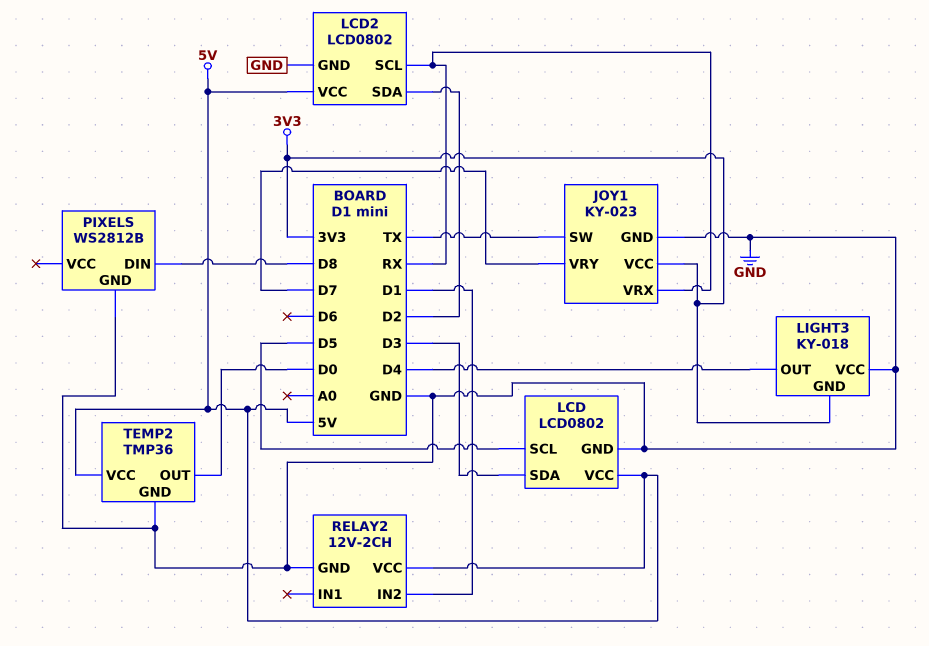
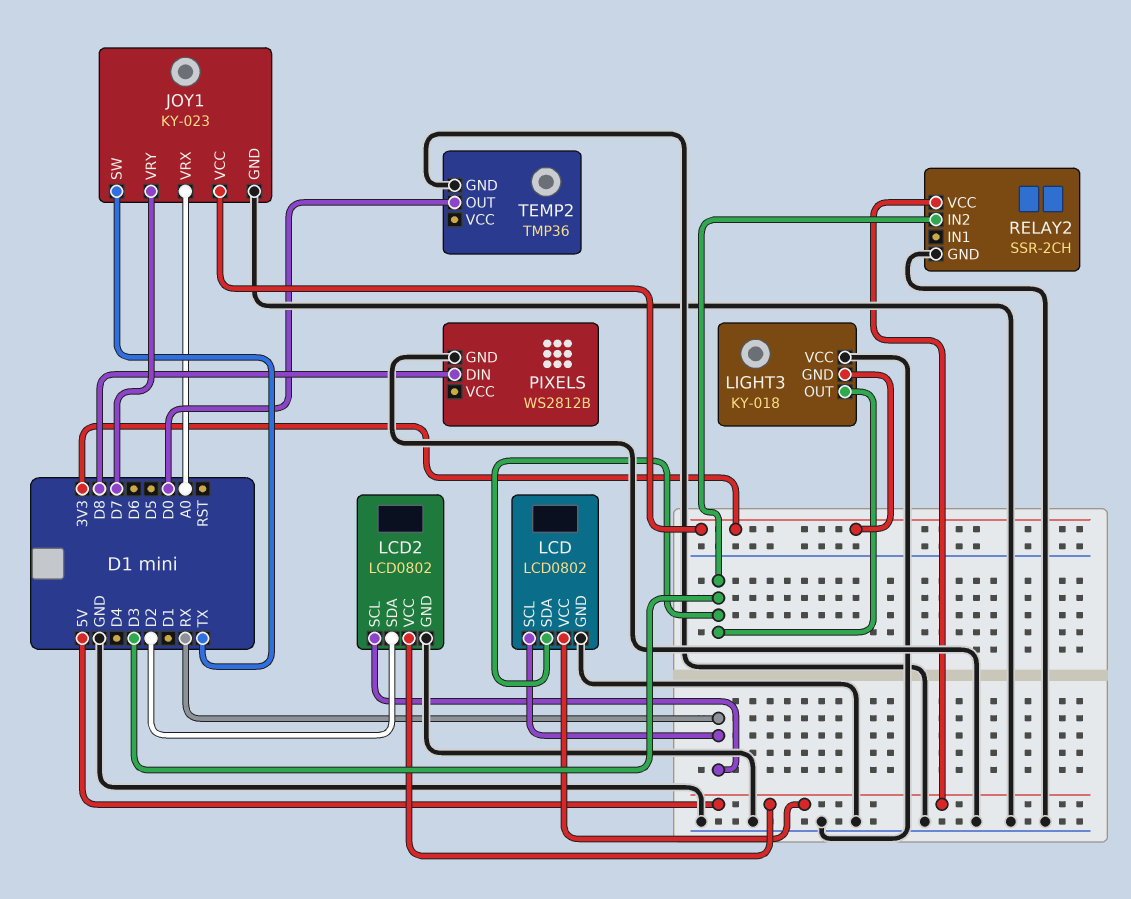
JOY1 pin VRX: RX -> A0
LCD pin SCL: D5 -> RX
LIGHT3 pin OUT: D4 -> D3
RELAY2: 12V-2CH -> SSR-2CH
RELAY2 pin IN2: D1 -> D3
TEMP2 pin VCC: 5V -> none

